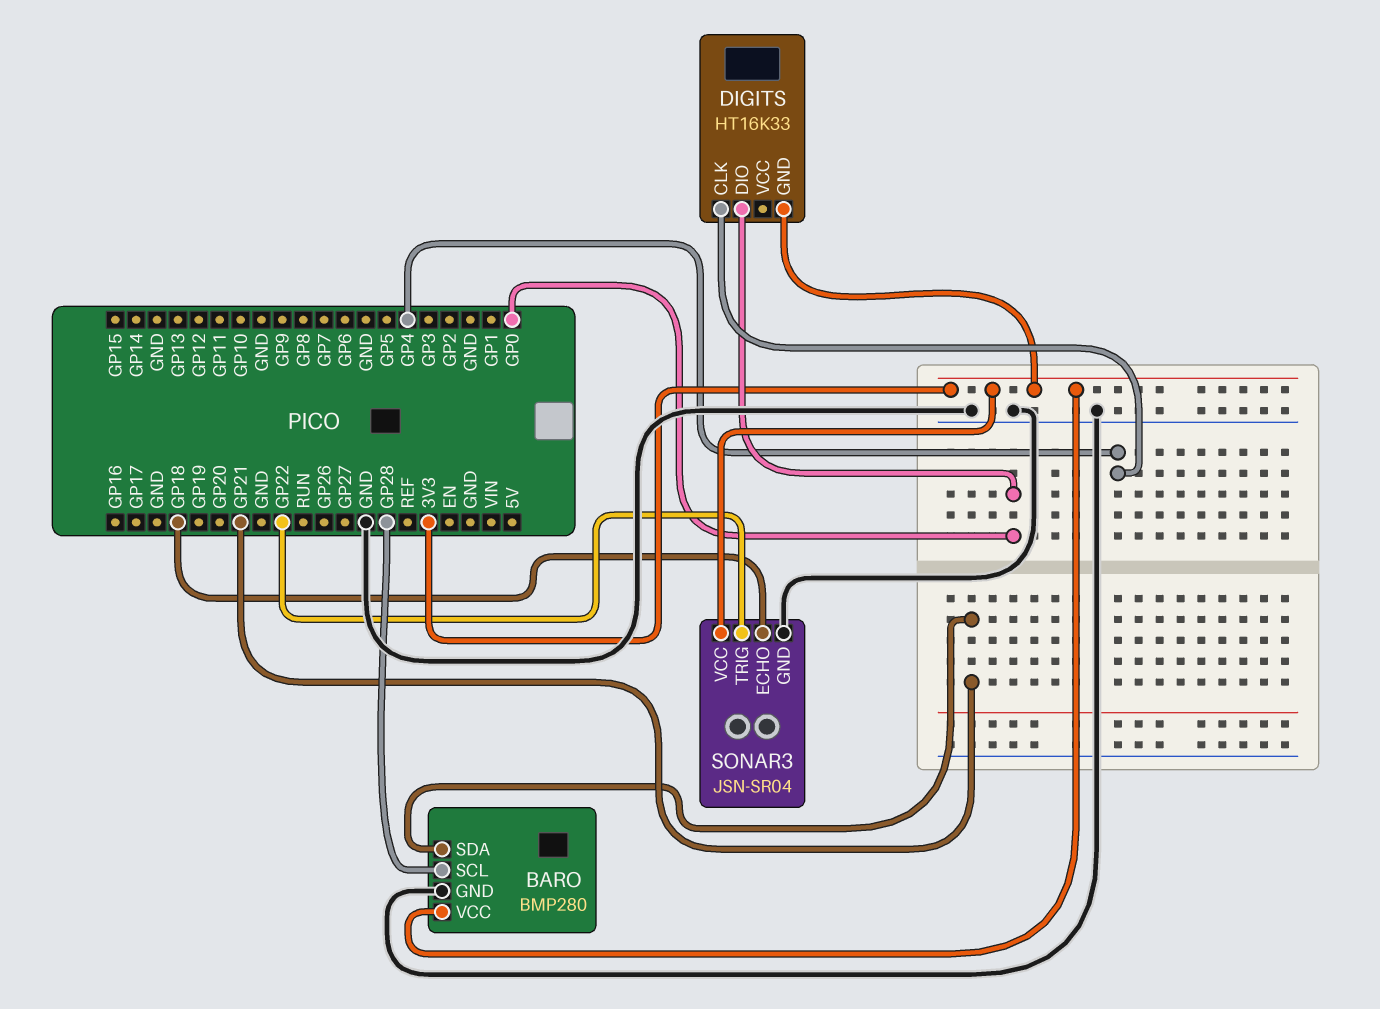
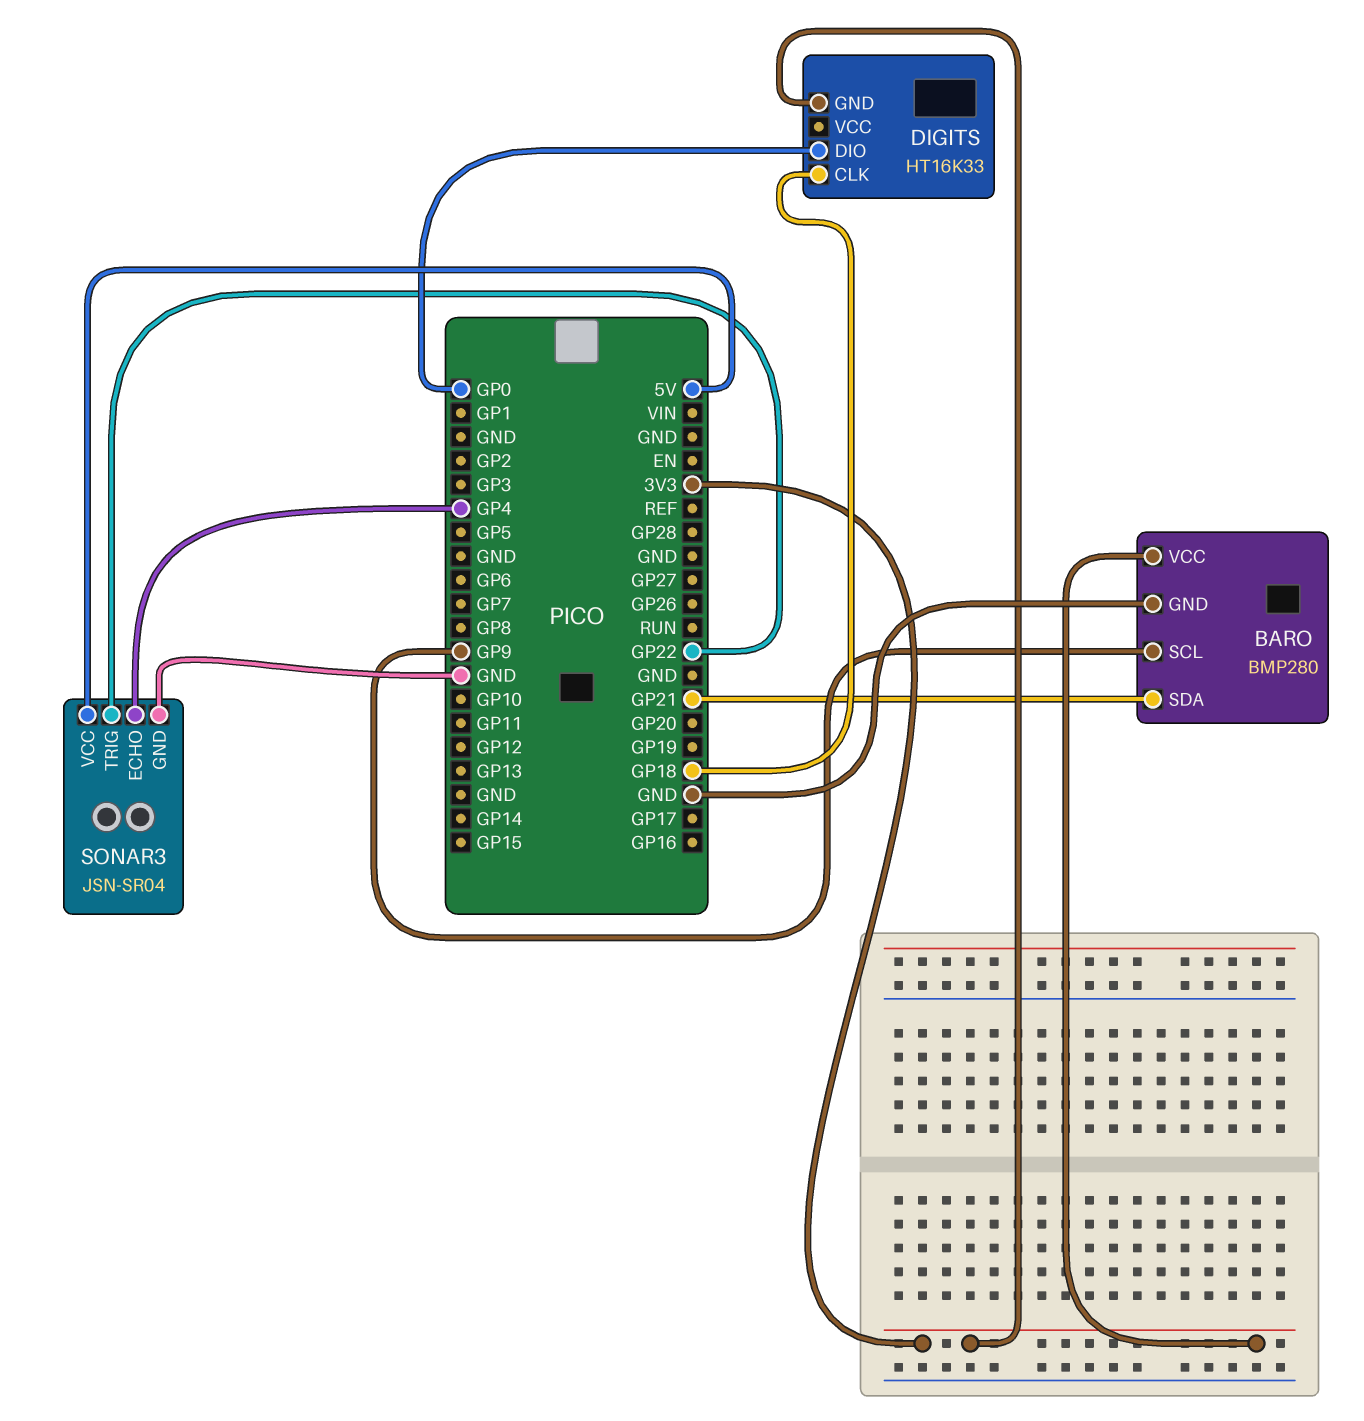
BARO pin SCL: GP28 -> GP9
DIGITS pin CLK: GP4 -> GP18
SONAR3 pin ECHO: GP18 -> GP4
SONAR3 pin VCC: 3V3 -> 5V

